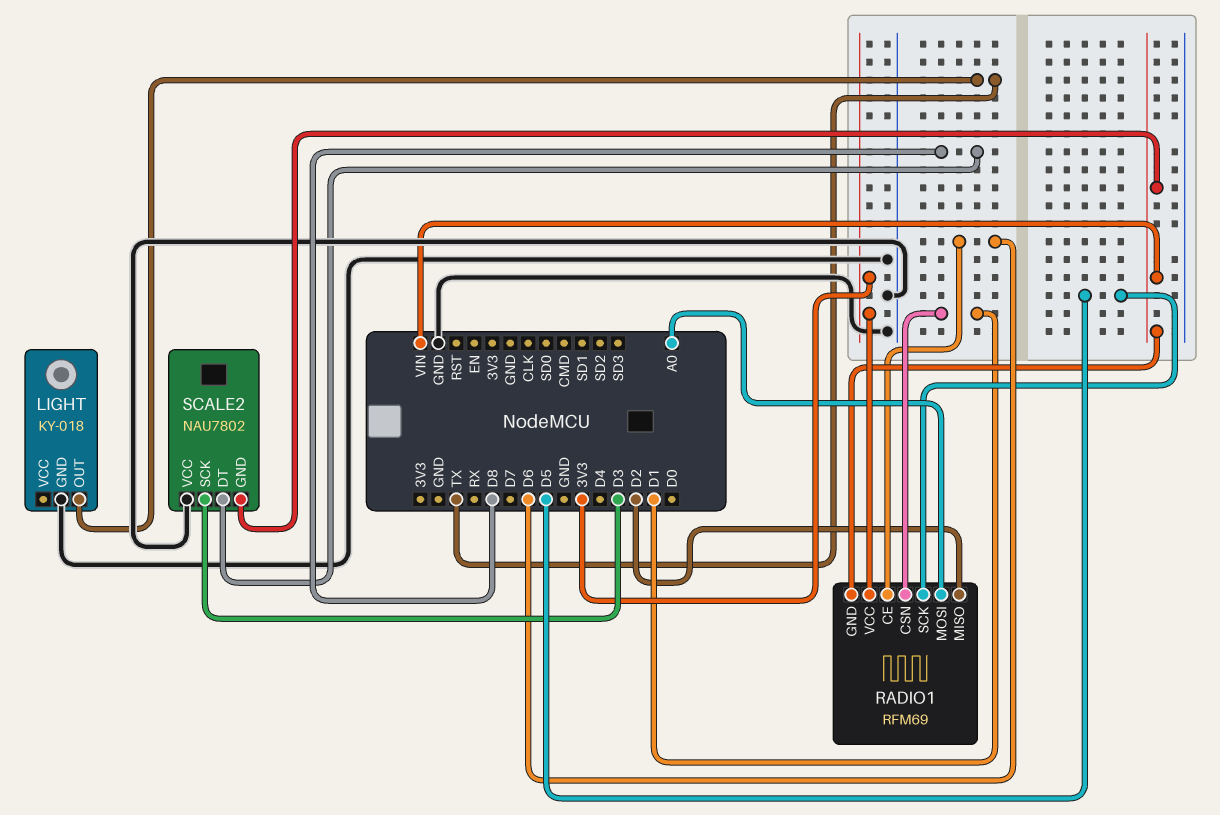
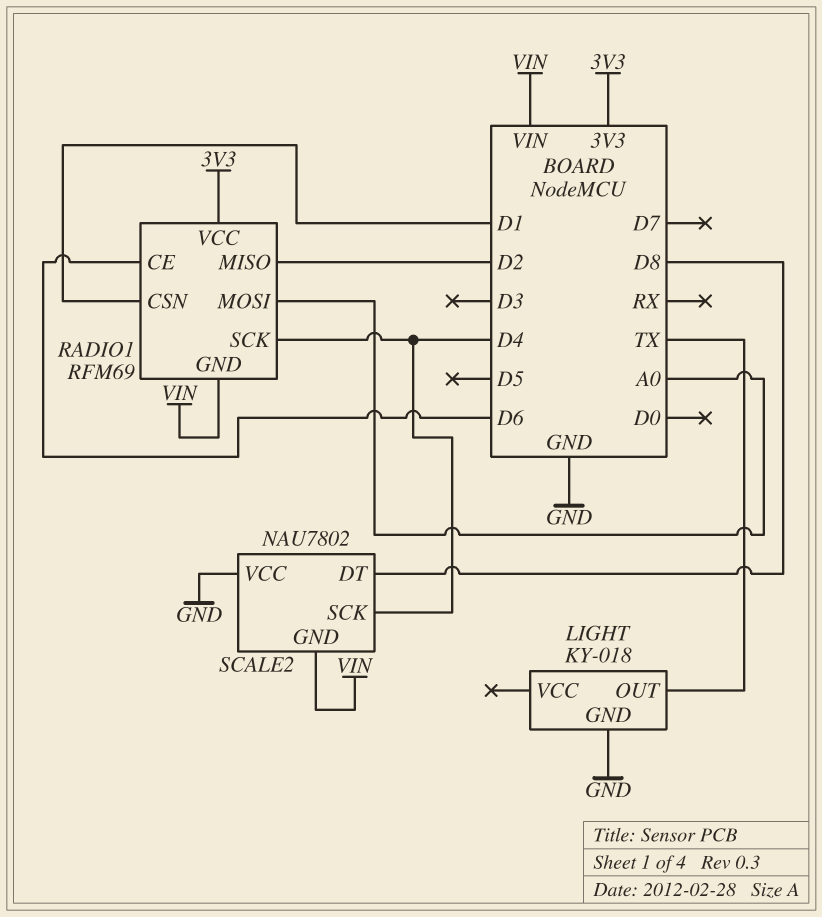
RADIO1 pin SCK: D5 -> D4
SCALE2 pin SCK: D3 -> D4

